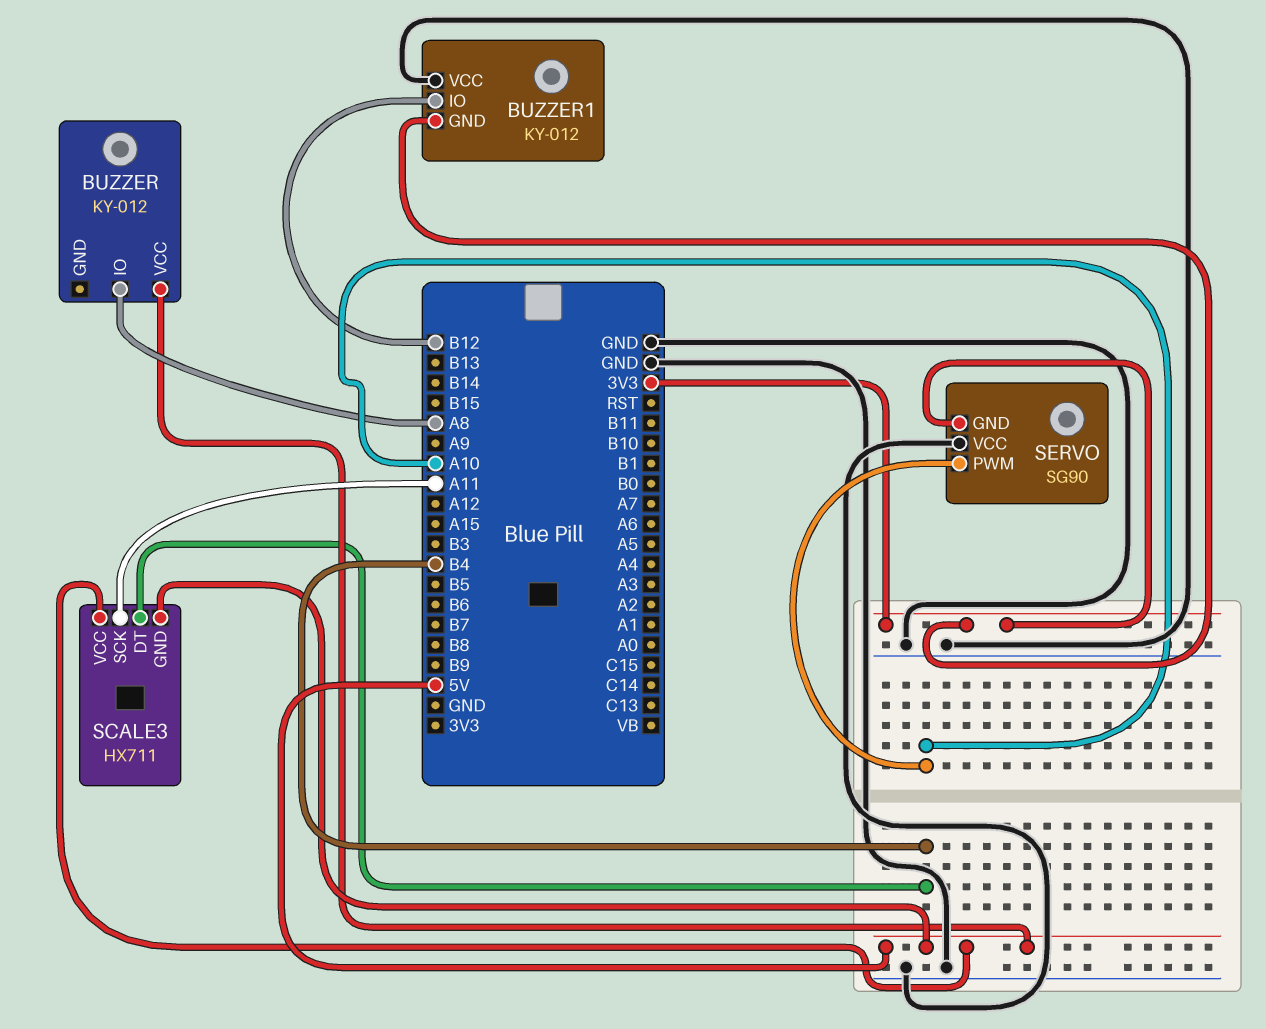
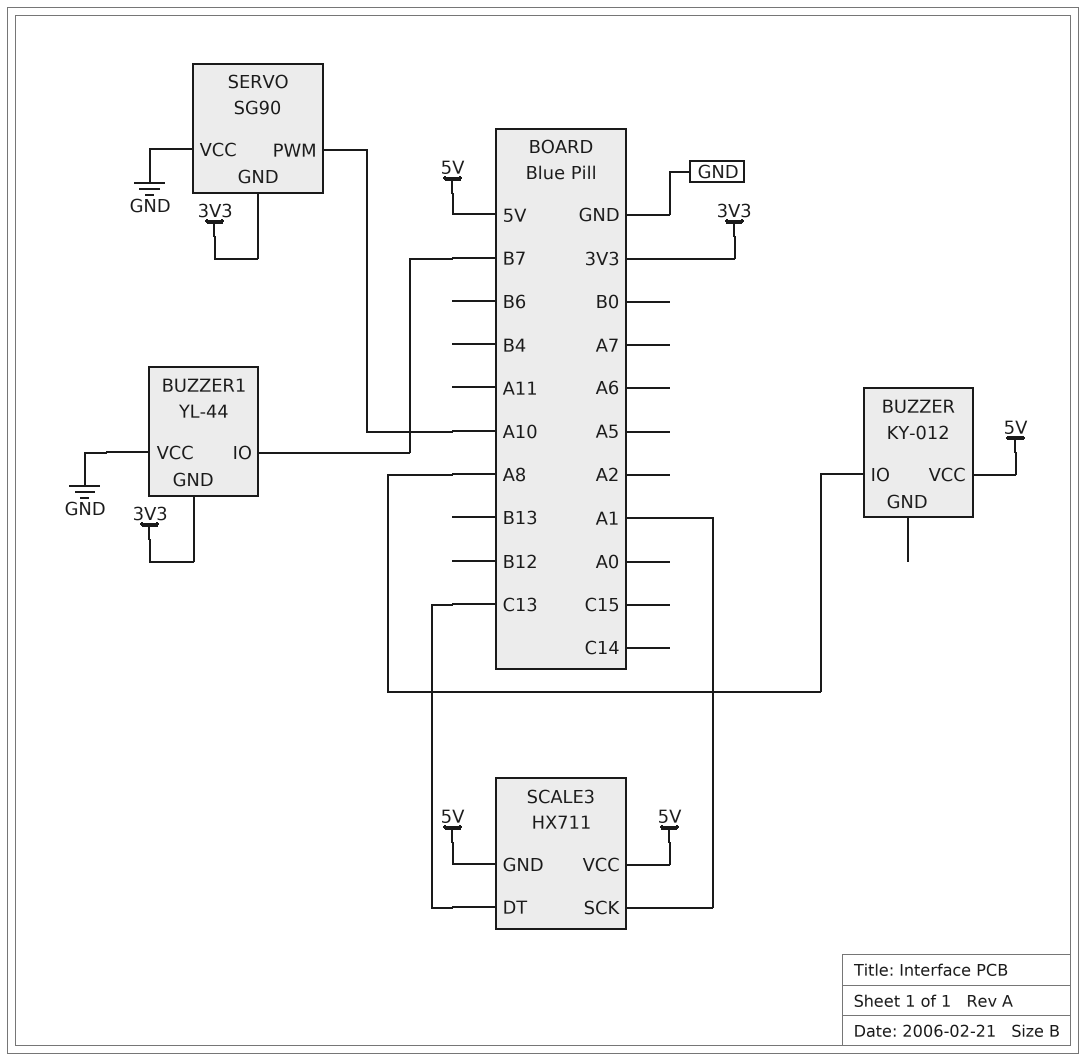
BUZZER1: KY-012 -> YL-44
BUZZER1 pin IO: B12 -> B7
SCALE3 pin DT: B4 -> C13
SCALE3 pin SCK: A11 -> A1

